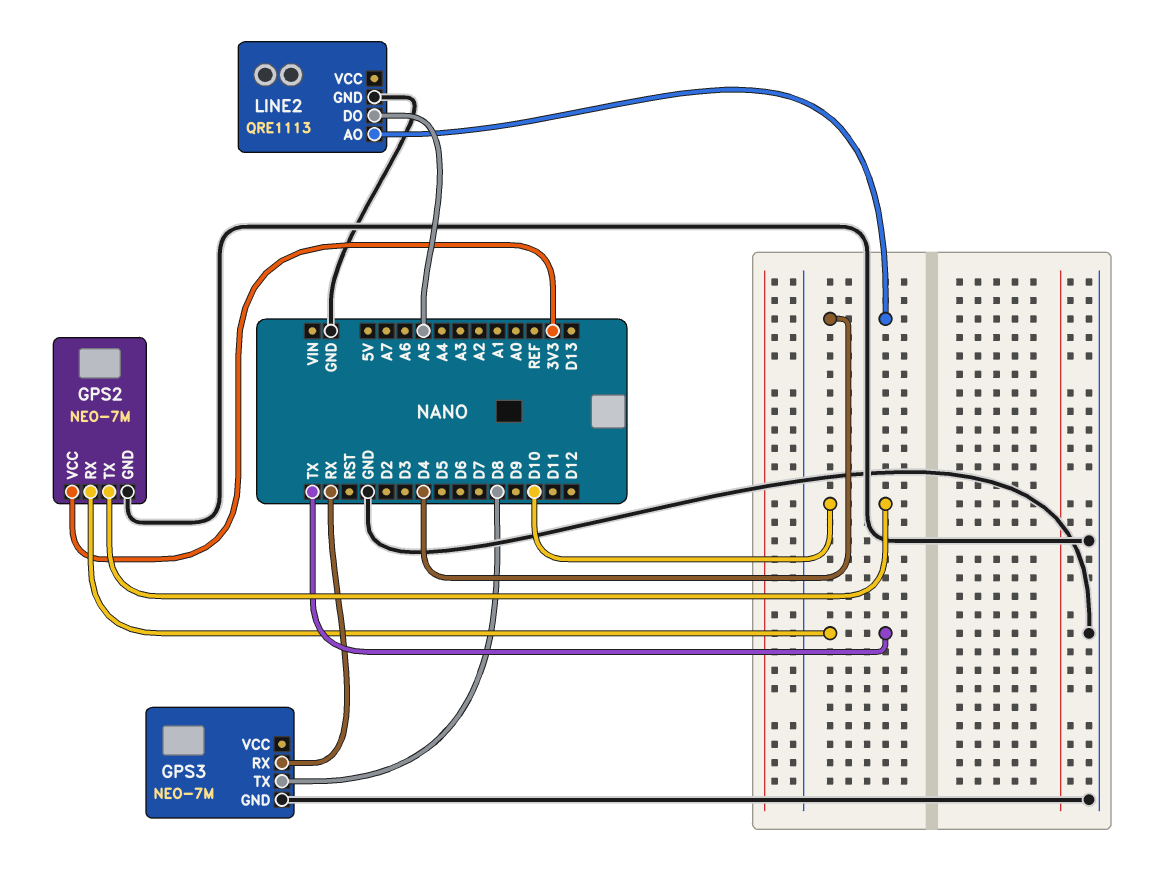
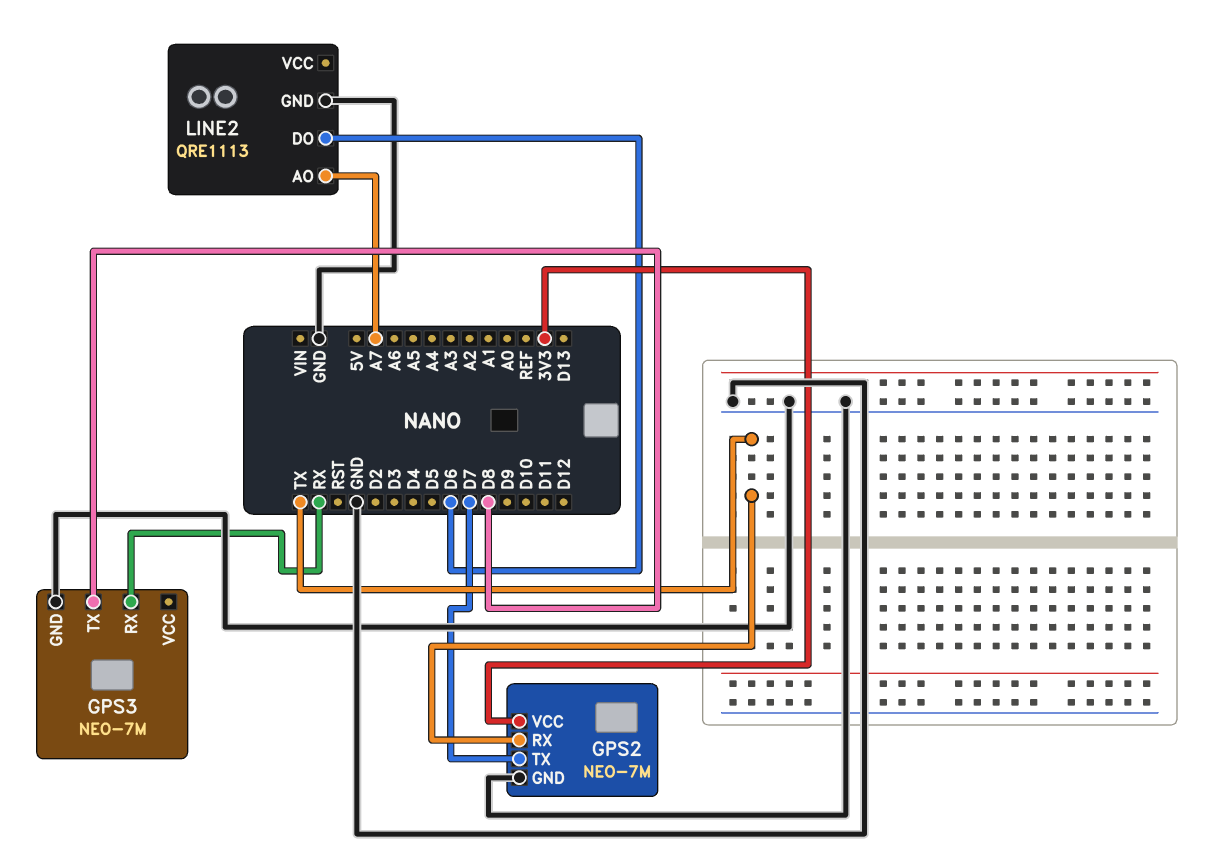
GPS2 pin TX: D10 -> D7
LINE2 pin AO: D4 -> A7
LINE2 pin DO: A5 -> D6

